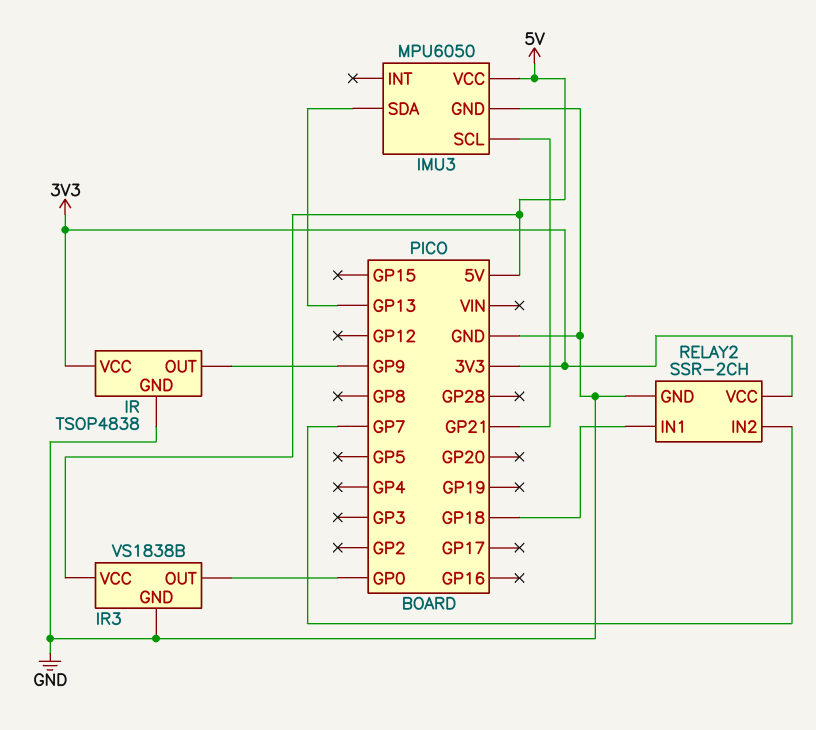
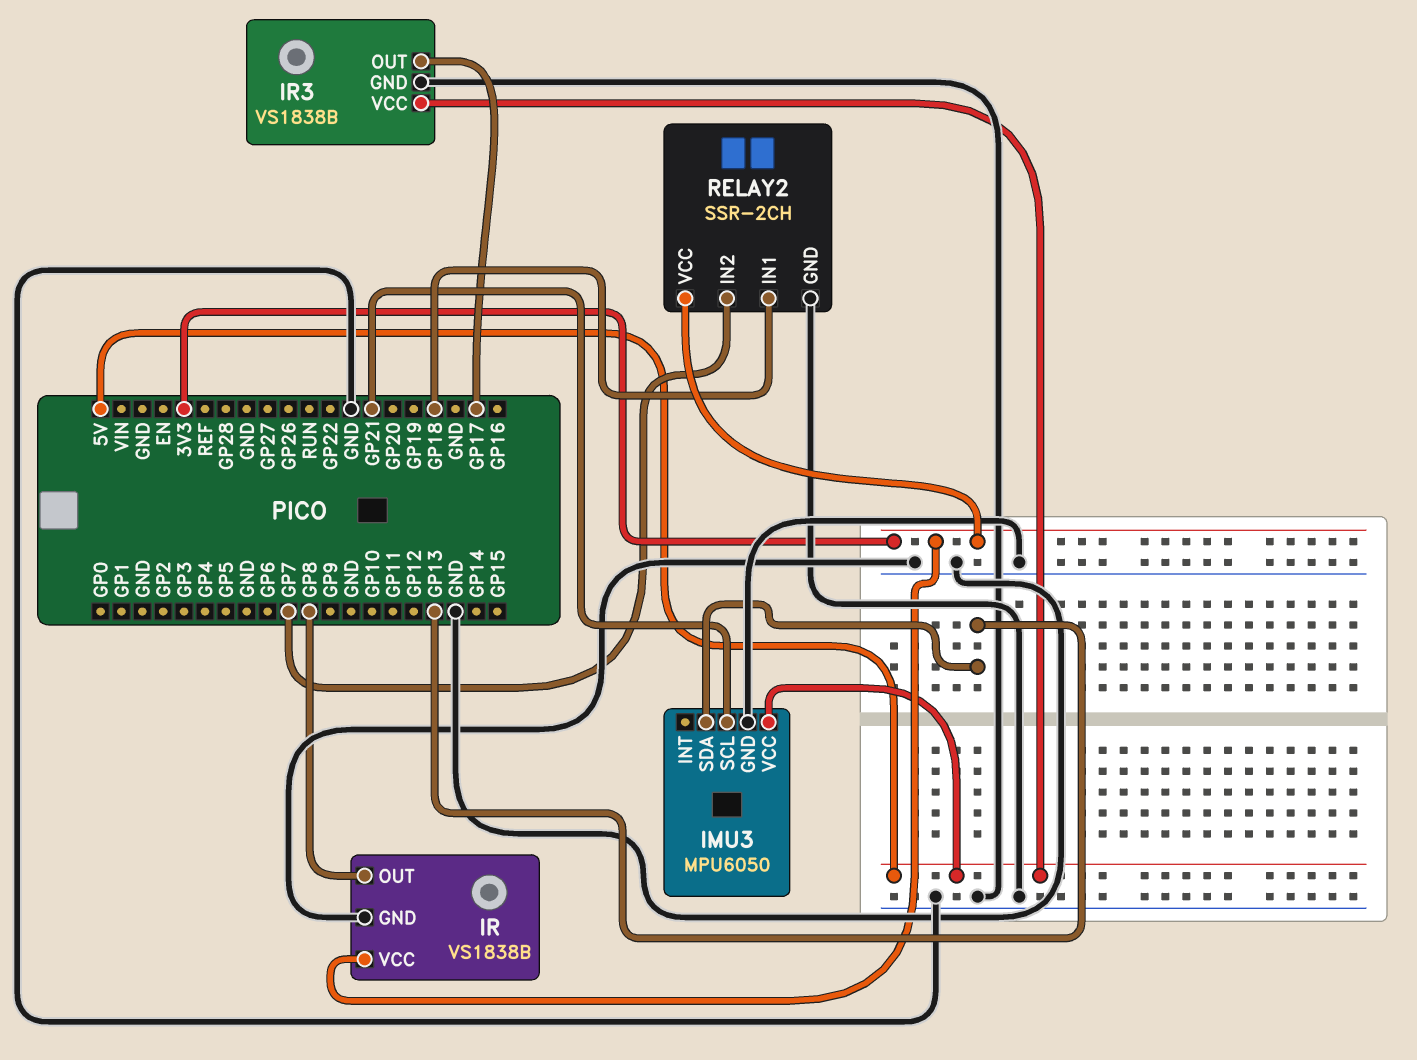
IR: TSOP4838 -> VS1838B
IR pin OUT: GP9 -> GP8
IR3 pin OUT: GP0 -> GP17

